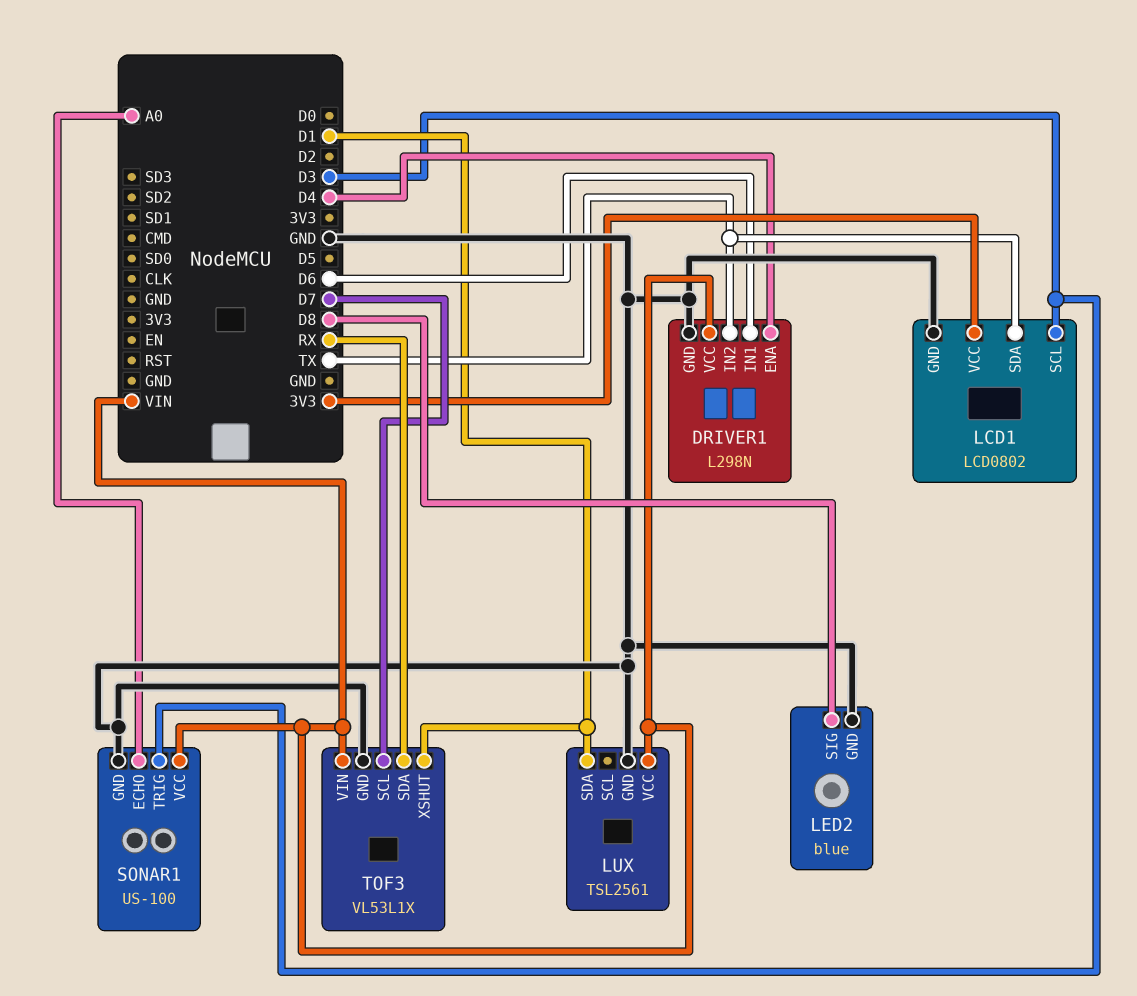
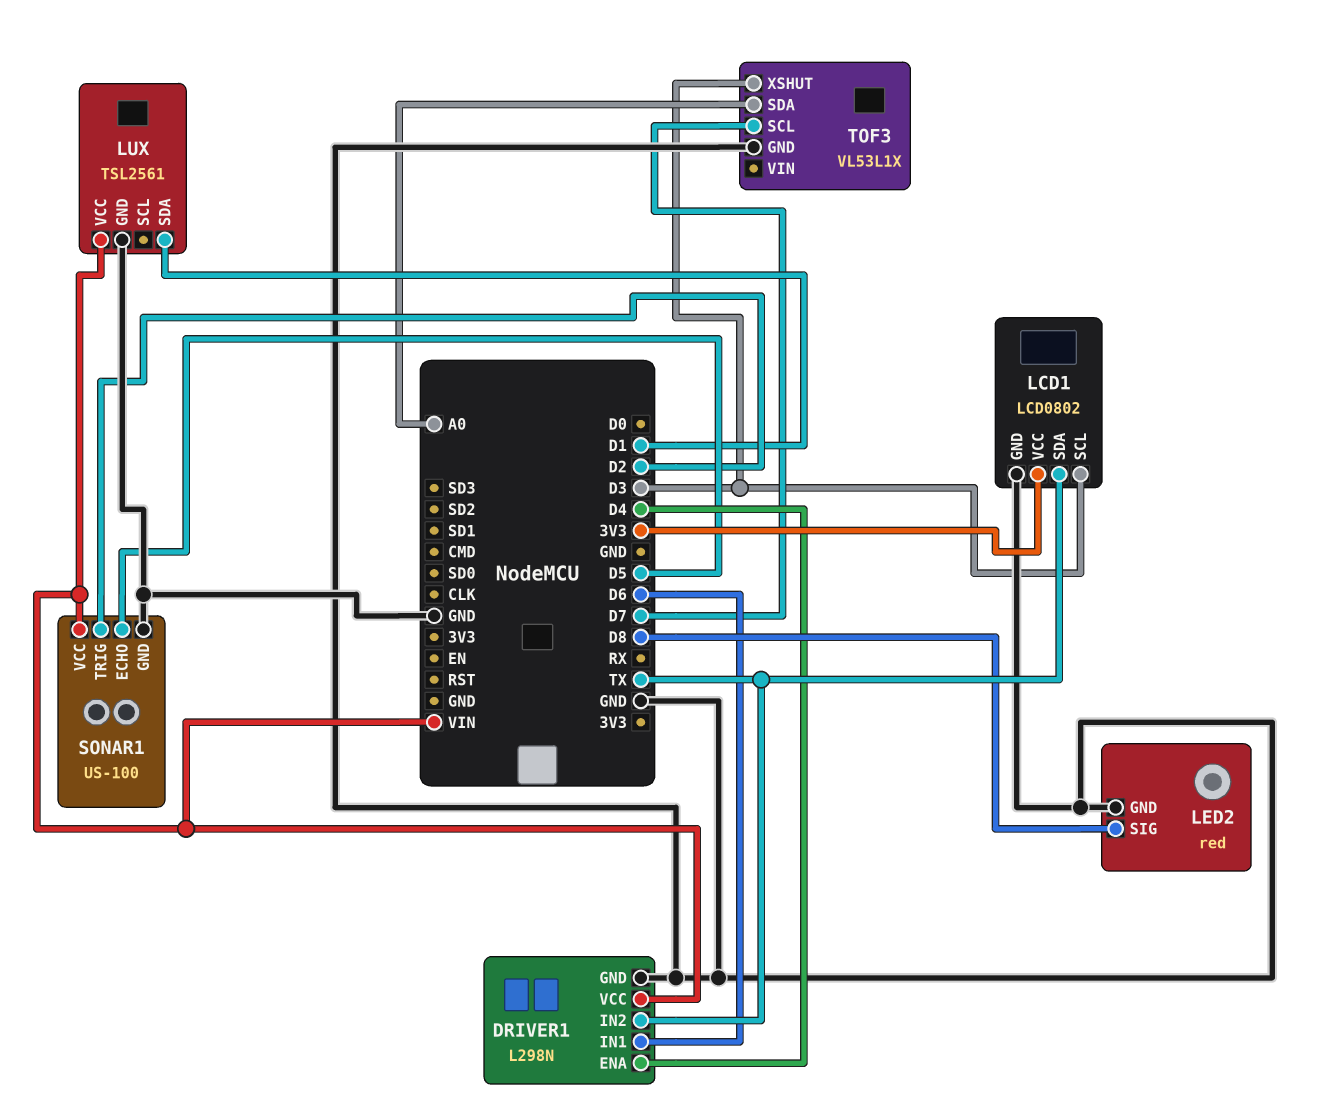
LED2: blue -> red
SONAR1 pin ECHO: A0 -> D5
SONAR1 pin TRIG: D3 -> D2
TOF3 pin SDA: RX -> A0
TOF3 pin VIN: VIN -> none
TOF3 pin XSHUT: D1 -> D3

